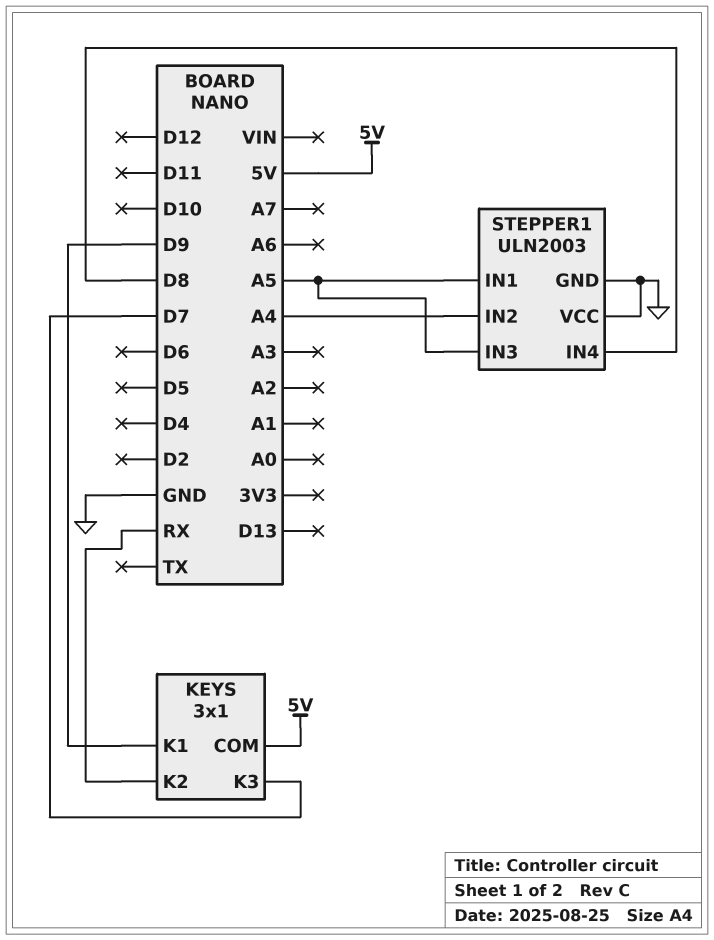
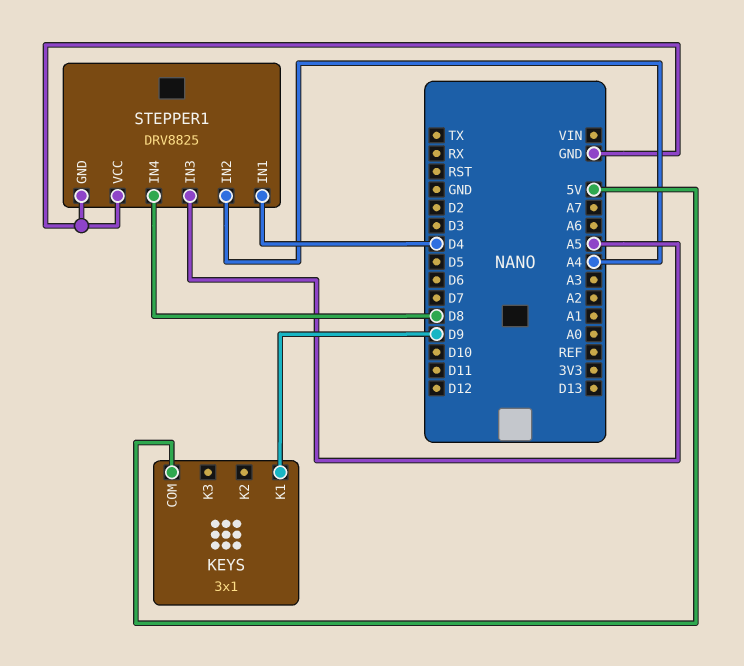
KEYS pin K2: RX -> none
KEYS pin K3: D7 -> none
STEPPER1: ULN2003 -> DRV8825
STEPPER1 pin IN1: A5 -> D4

